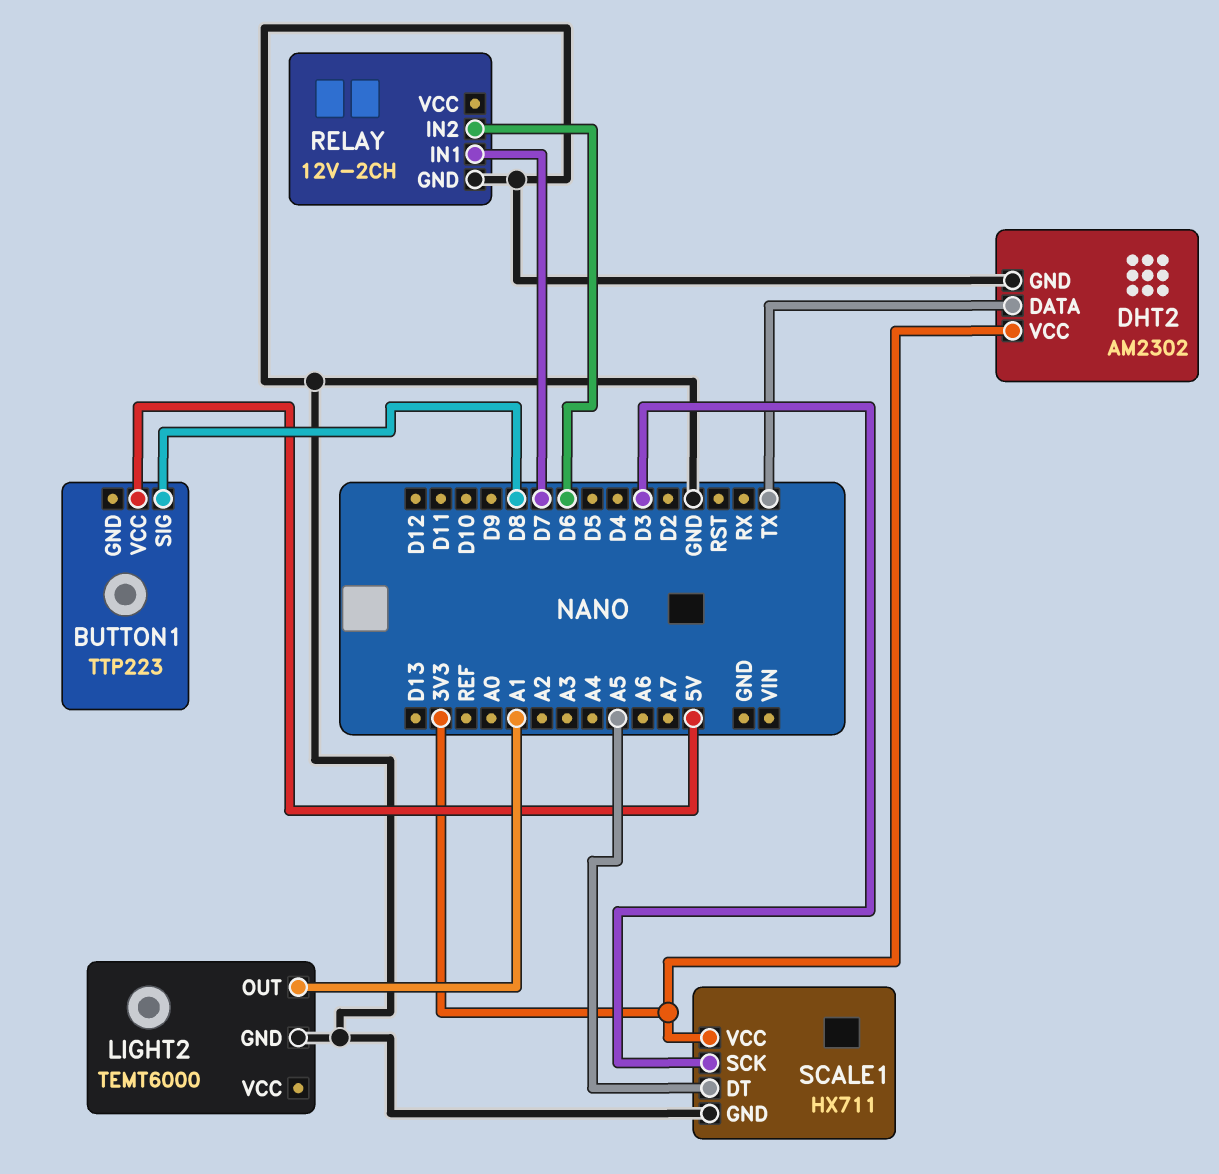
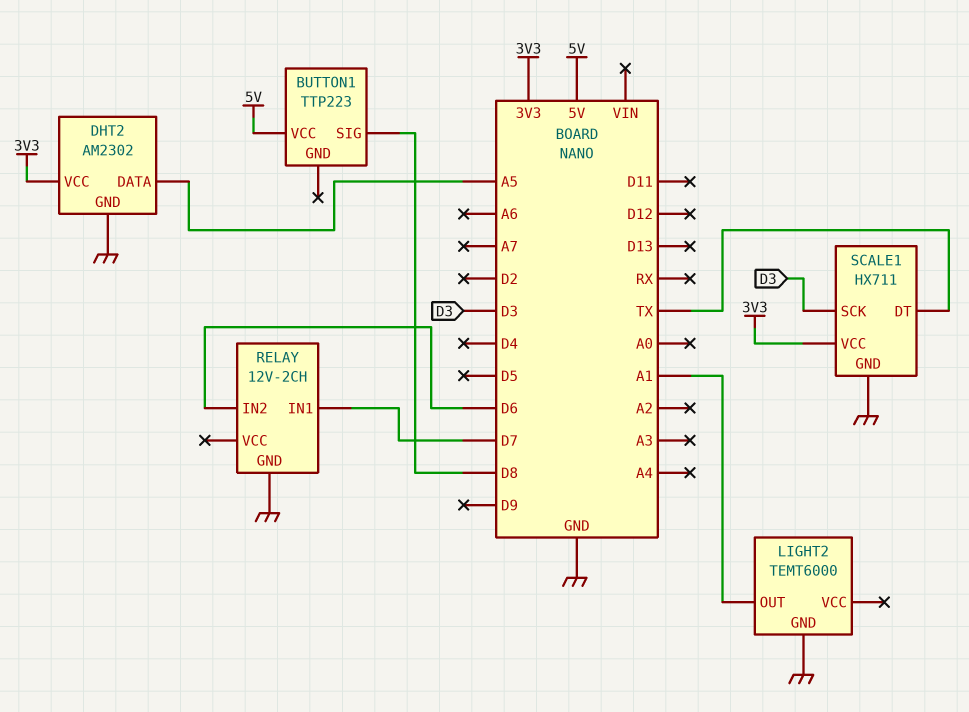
DHT2 pin DATA: TX -> A5
SCALE1 pin DT: A5 -> TX

